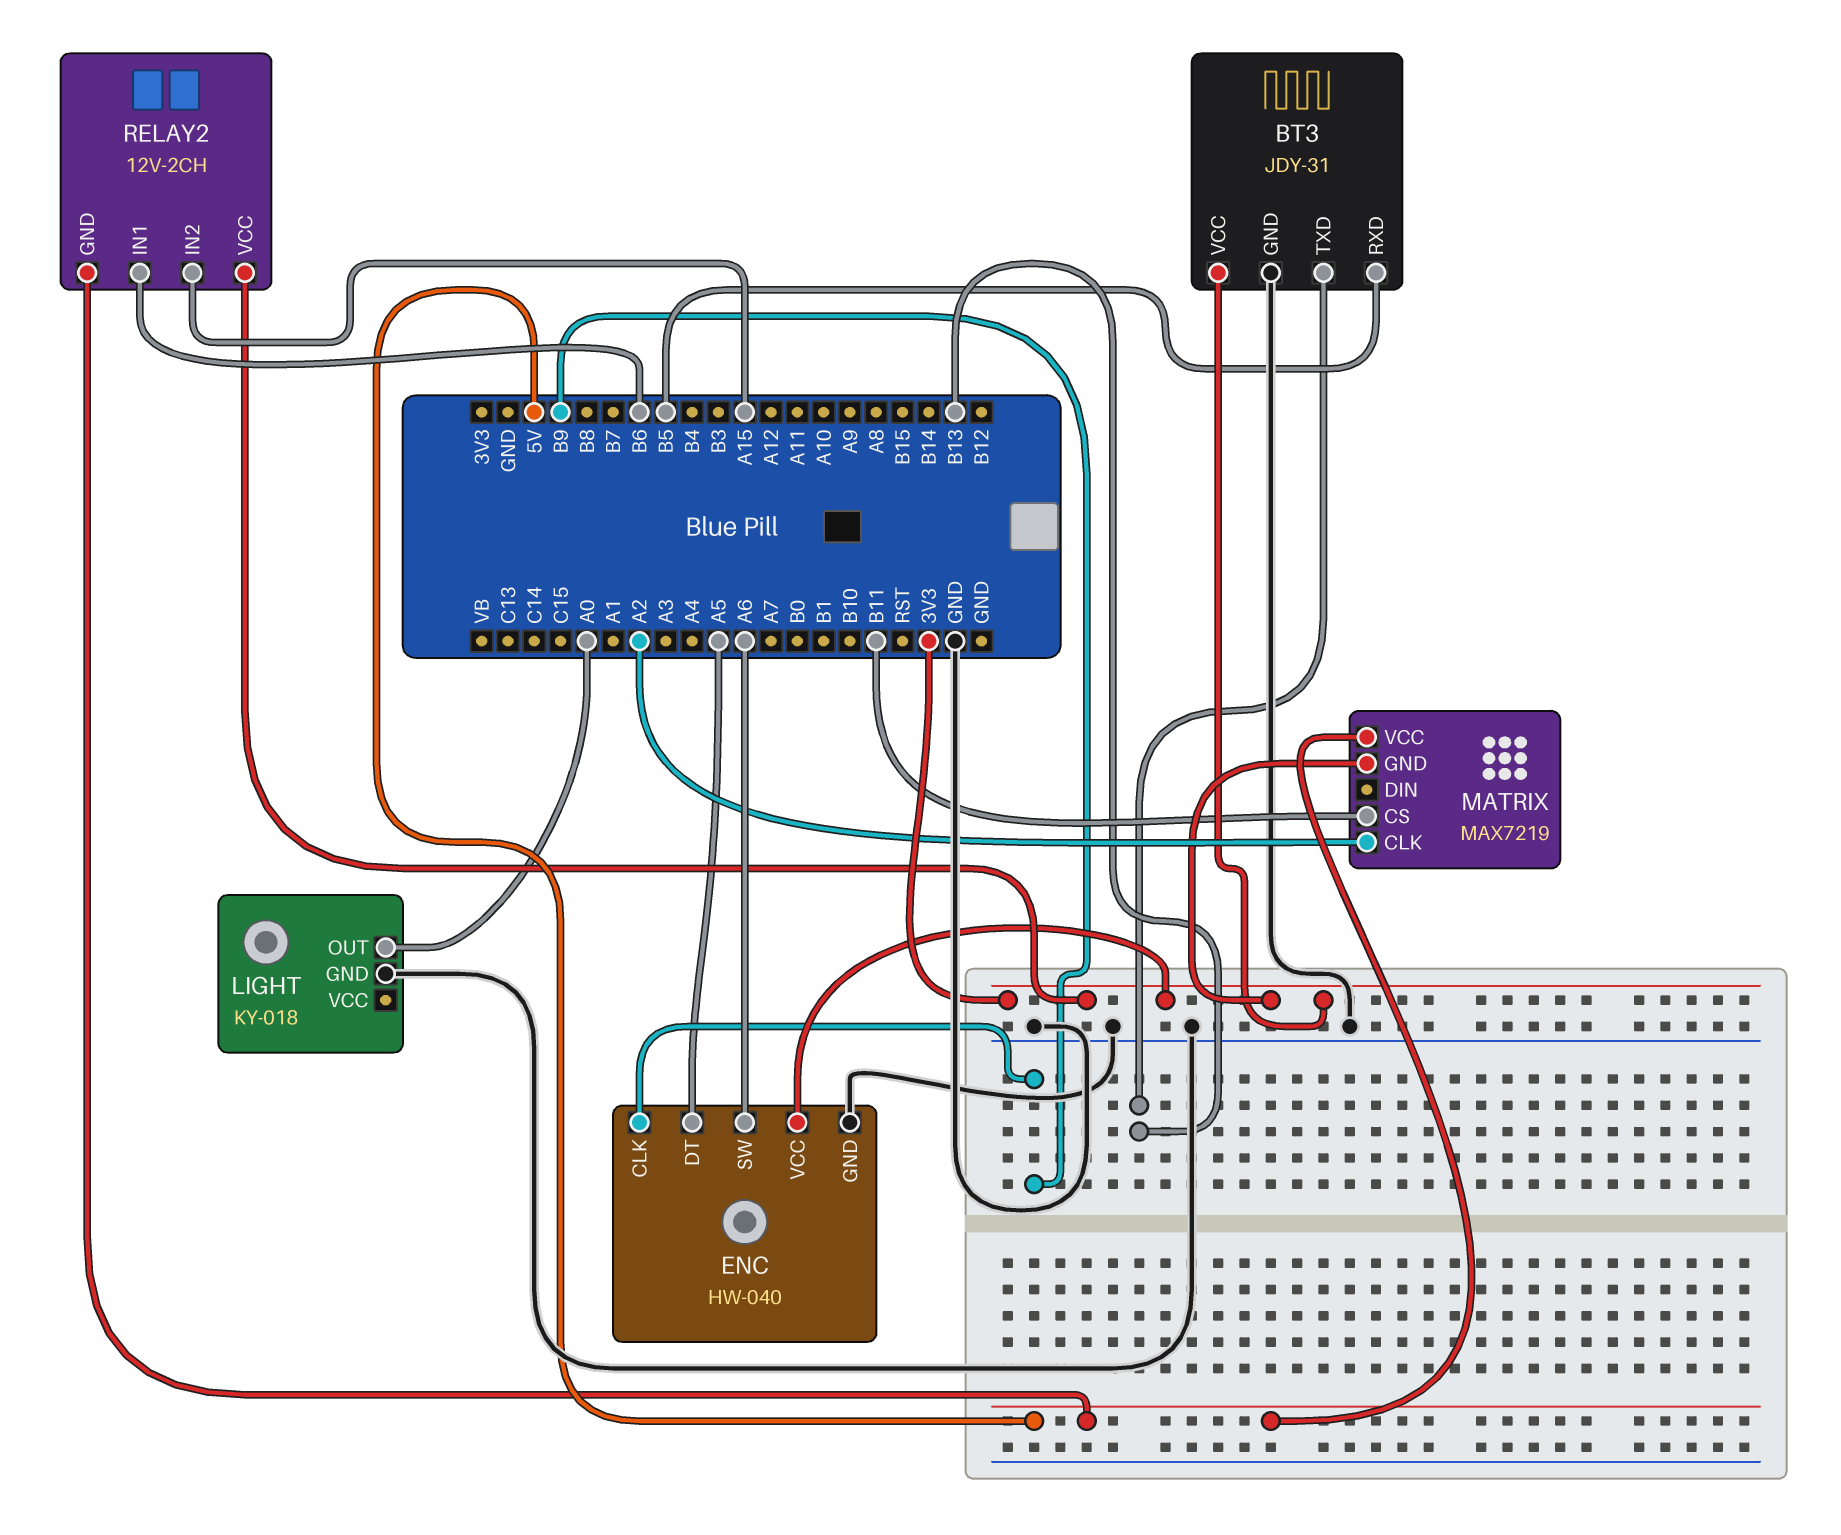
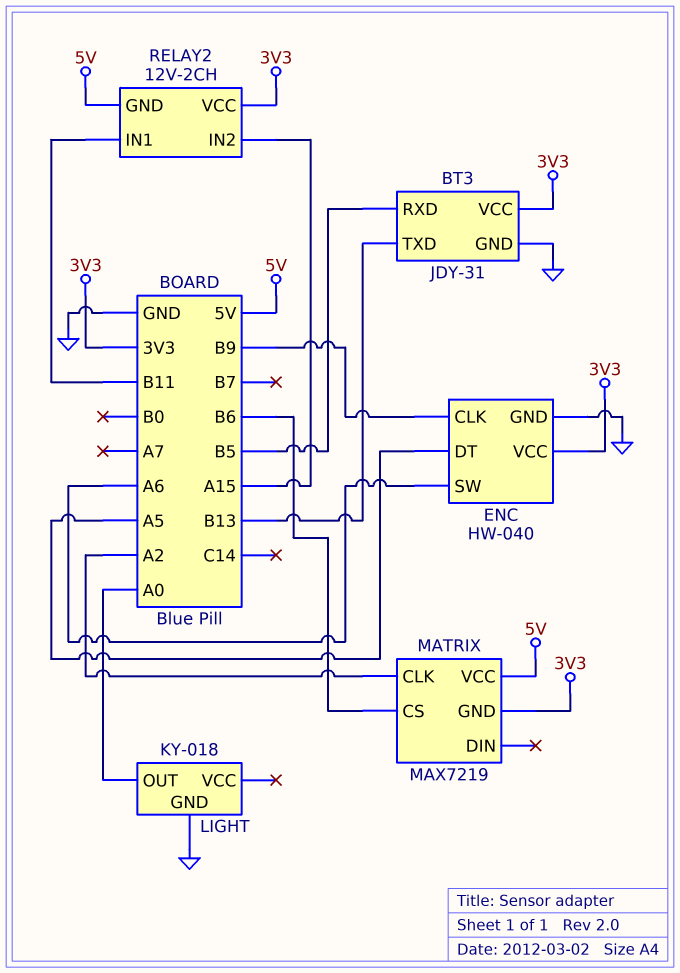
MATRIX pin CS: B11 -> B6
RELAY2 pin IN1: B6 -> B11

